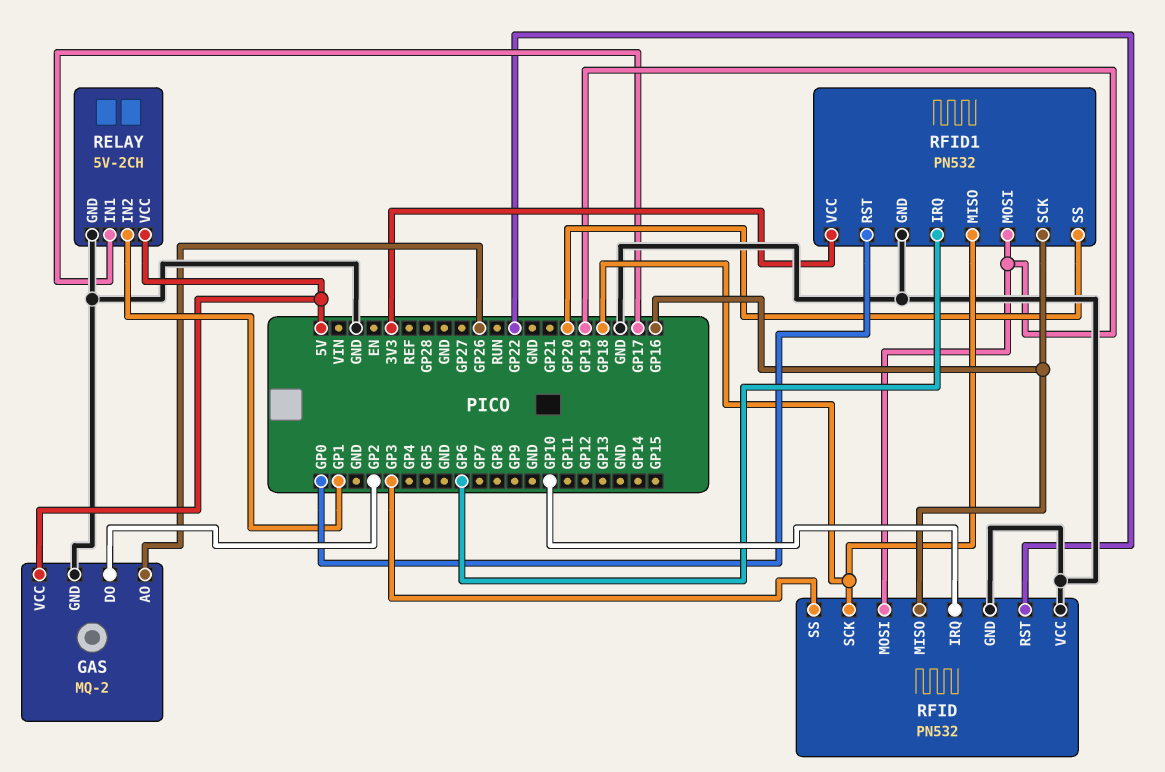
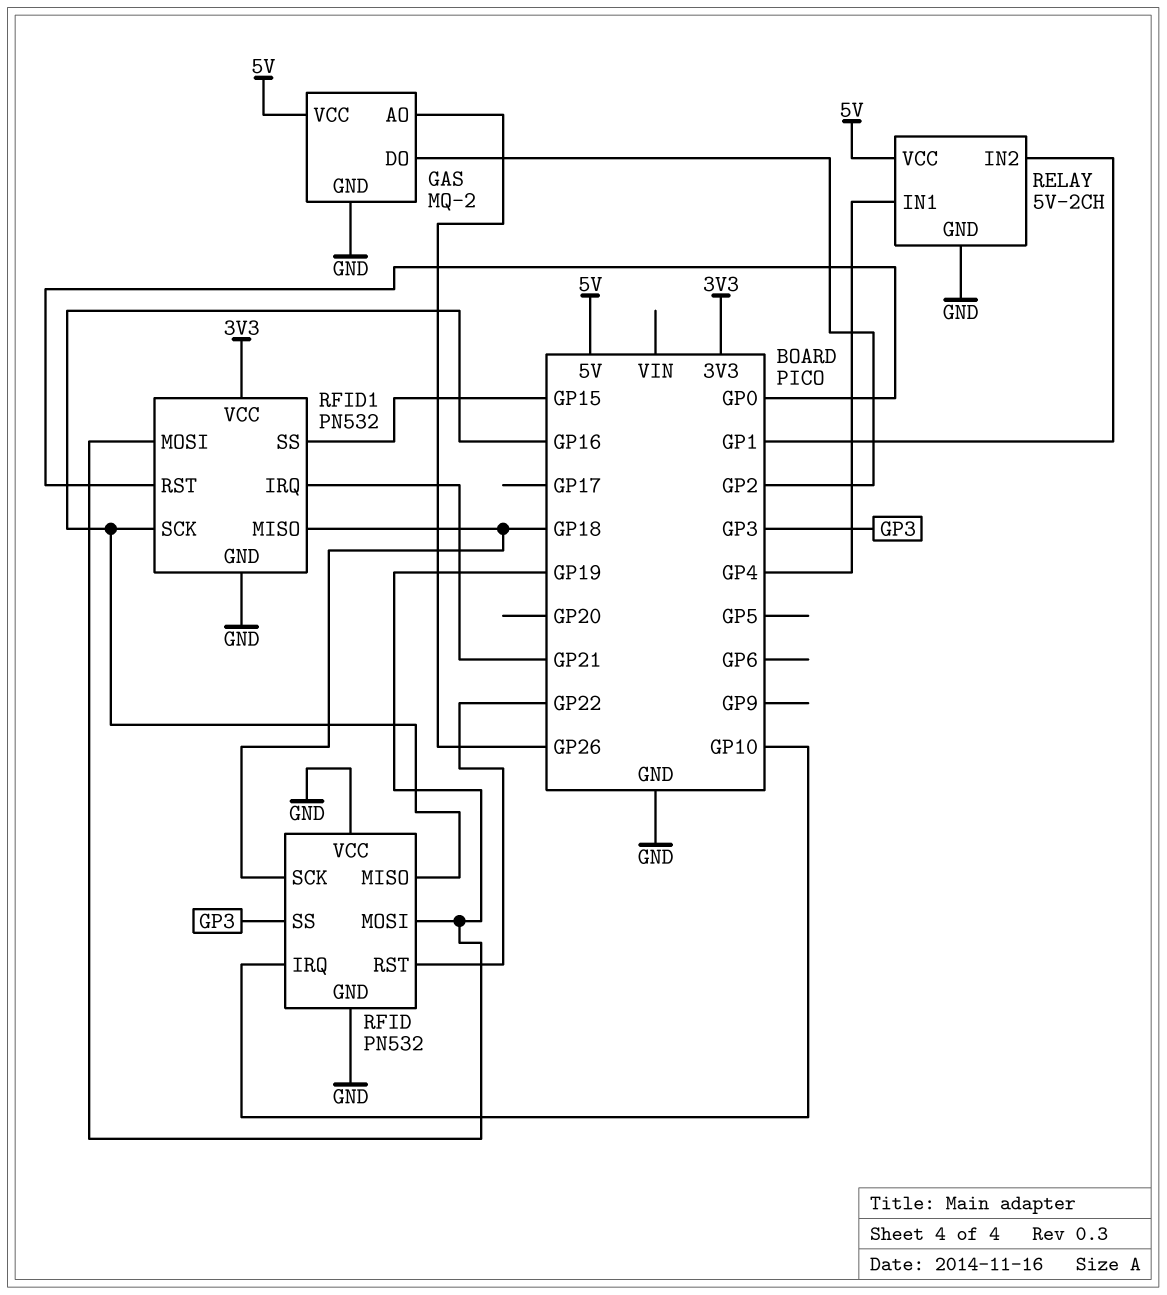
RELAY pin IN1: GP17 -> GP4
RFID1 pin IRQ: GP6 -> GP21
RFID1 pin SS: GP20 -> GP15

